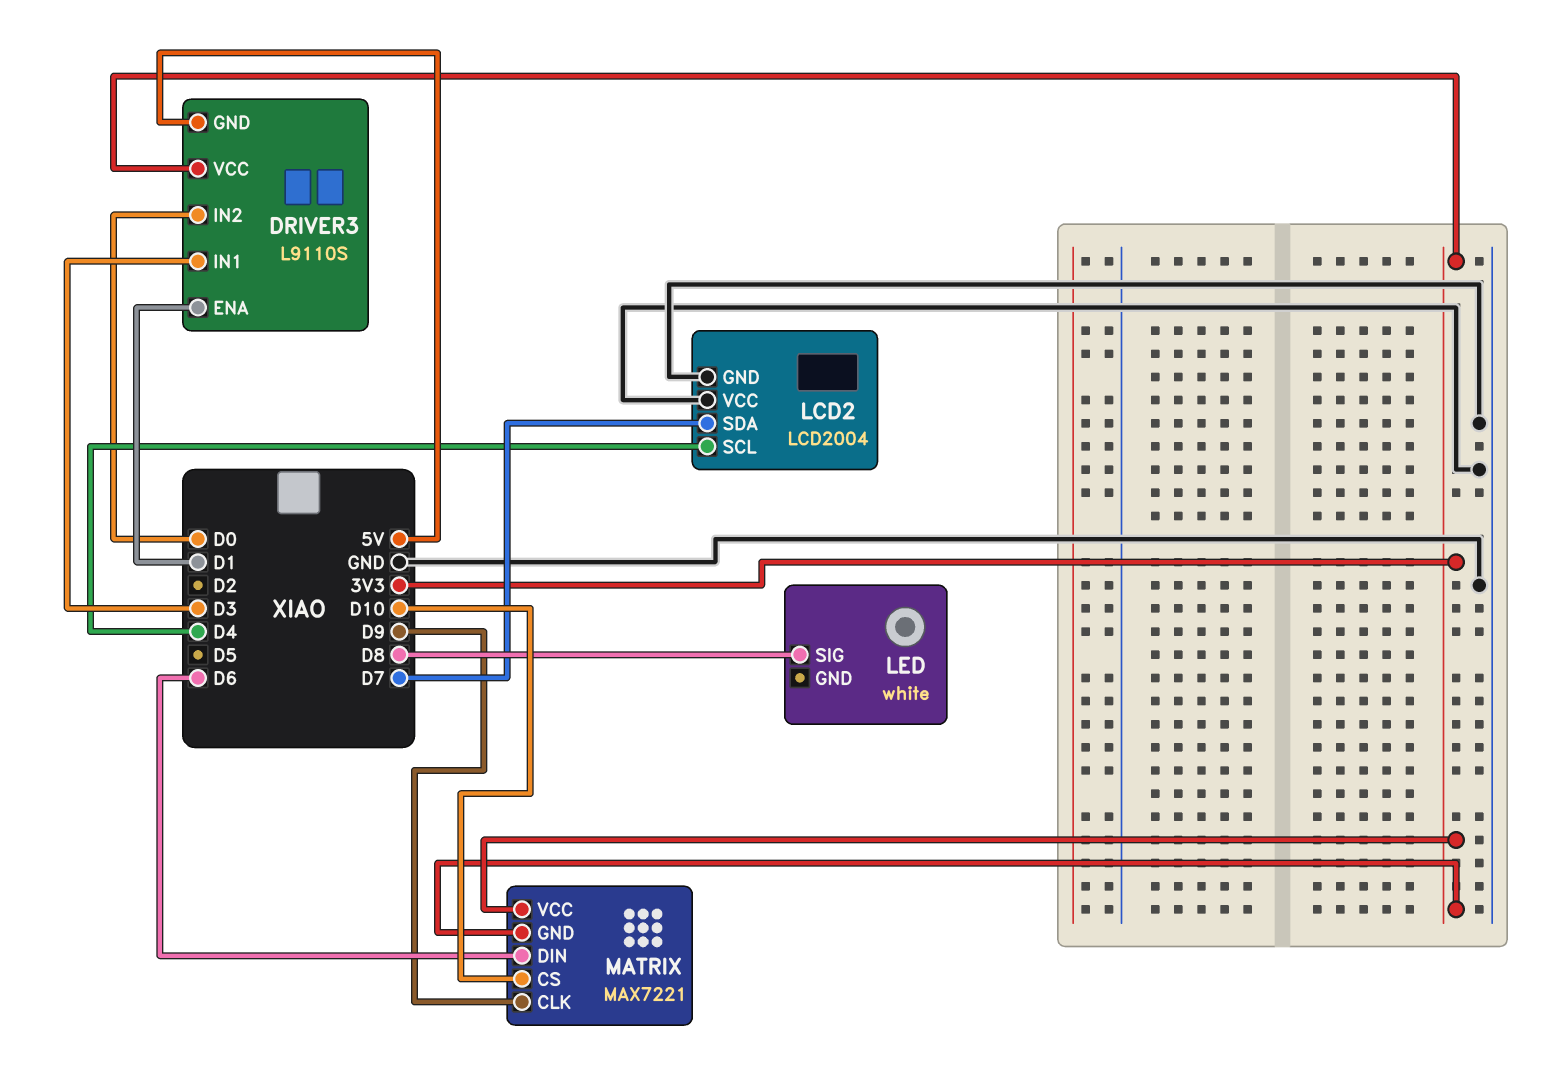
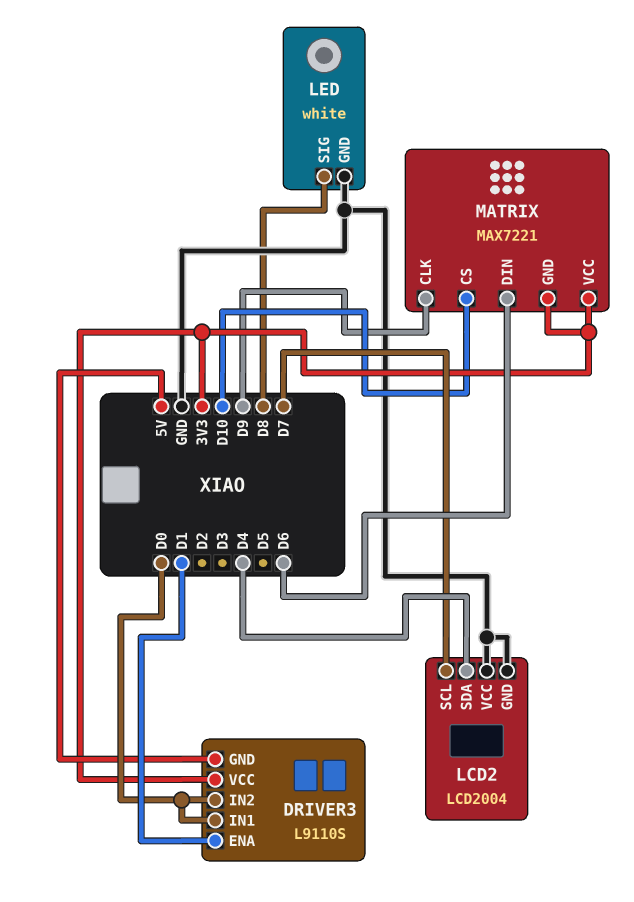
DRIVER3 pin IN1: D3 -> D0
LCD2 pin SCL: D4 -> D7
LCD2 pin SDA: D7 -> D4
LED pin GND: none -> GND

